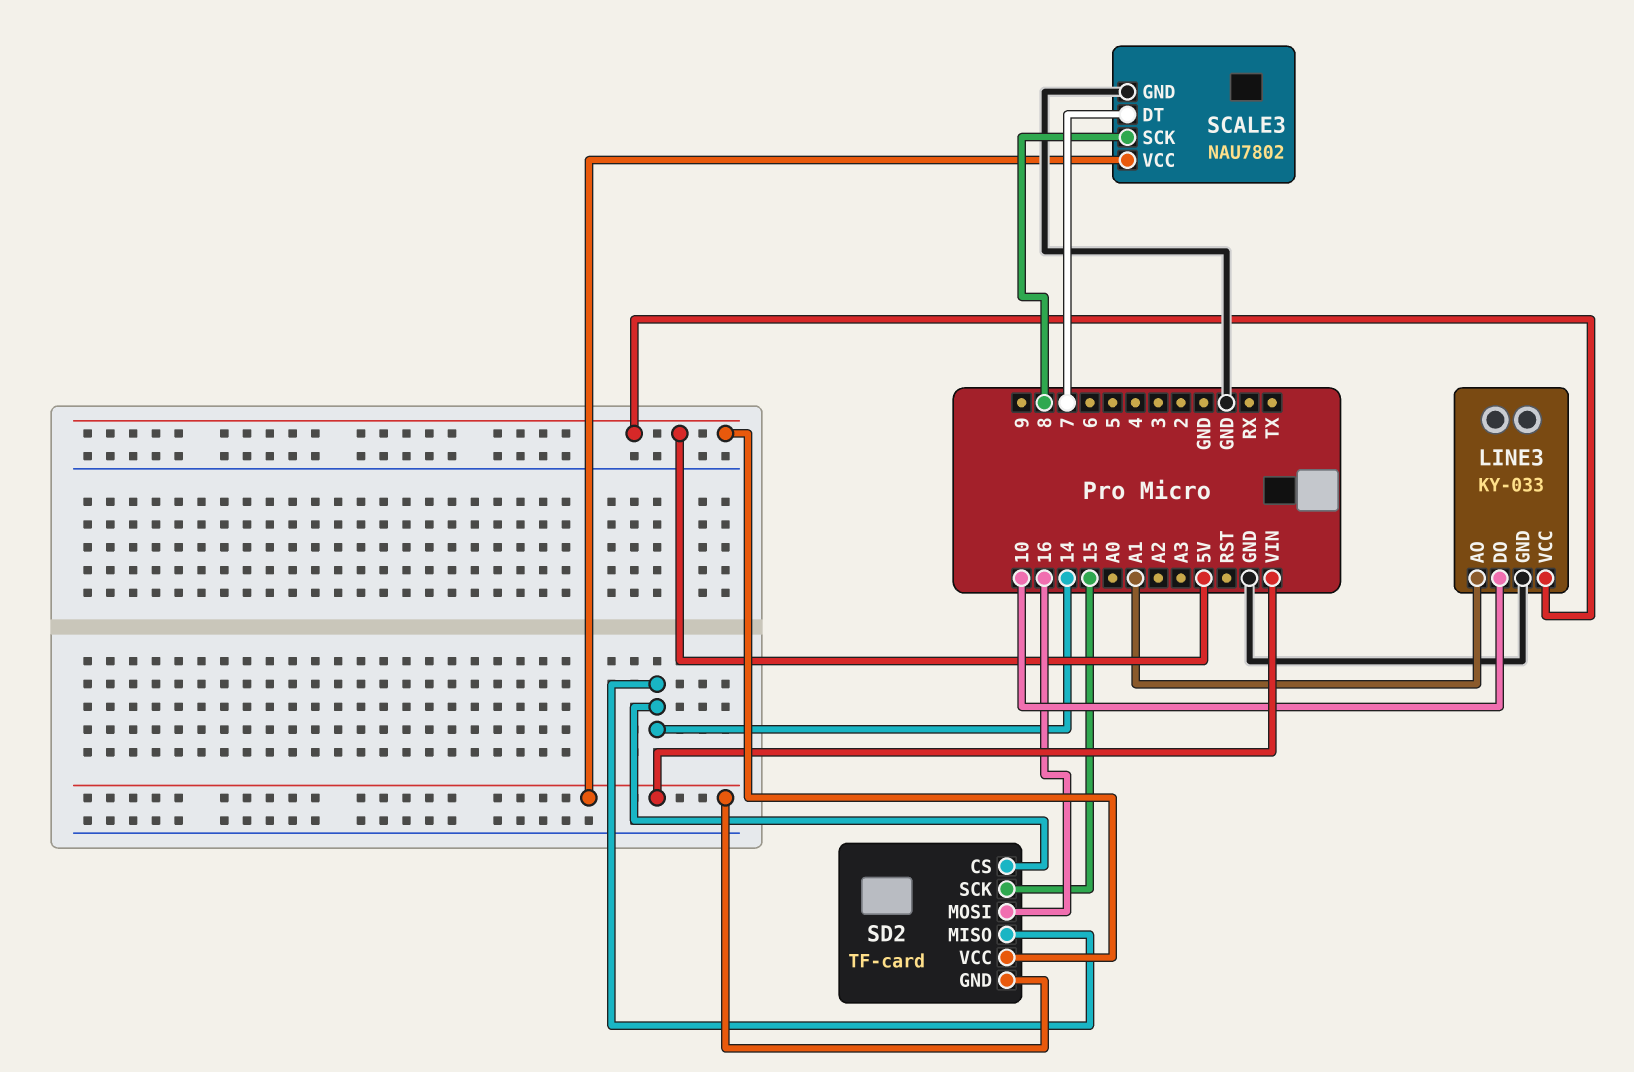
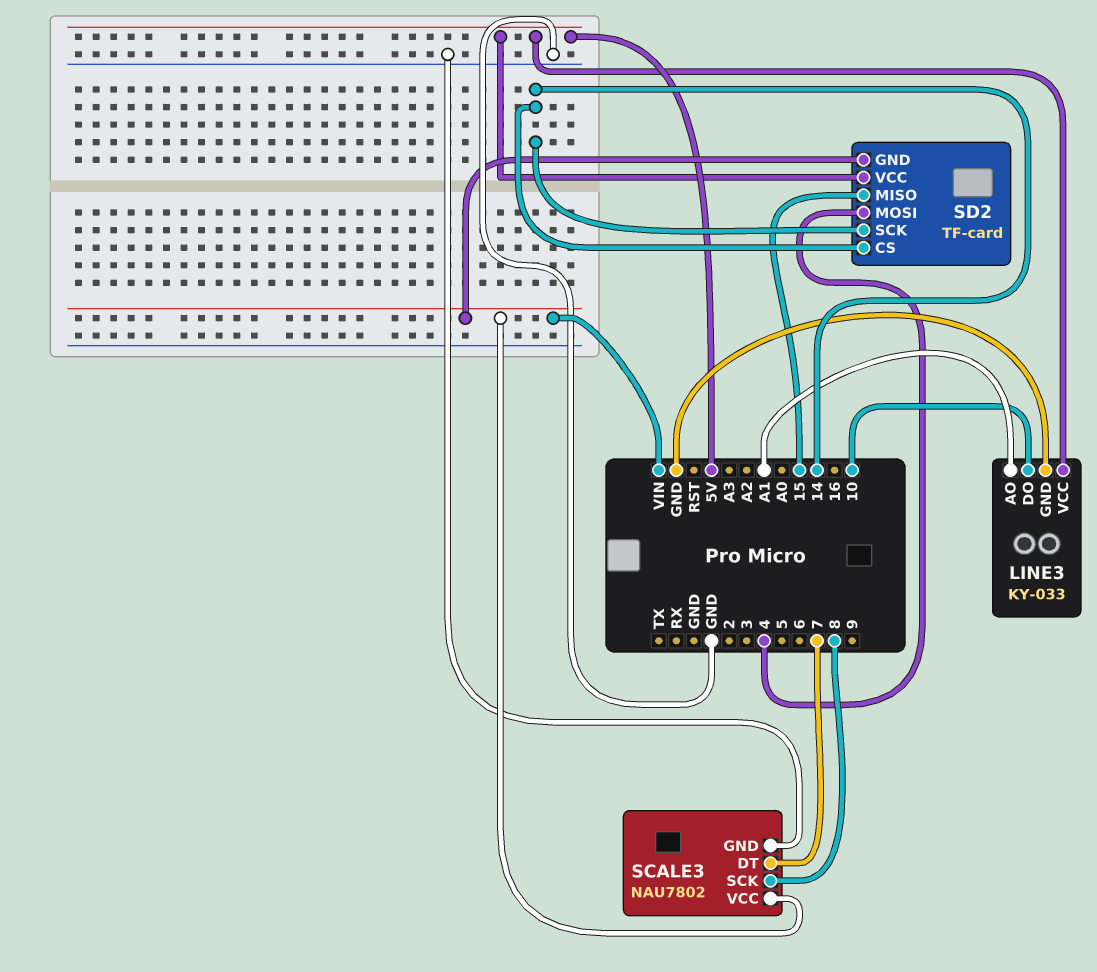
SD2 pin MISO: 14 -> 15
SD2 pin MOSI: 16 -> 4
SD2 pin SCK: 15 -> 14

